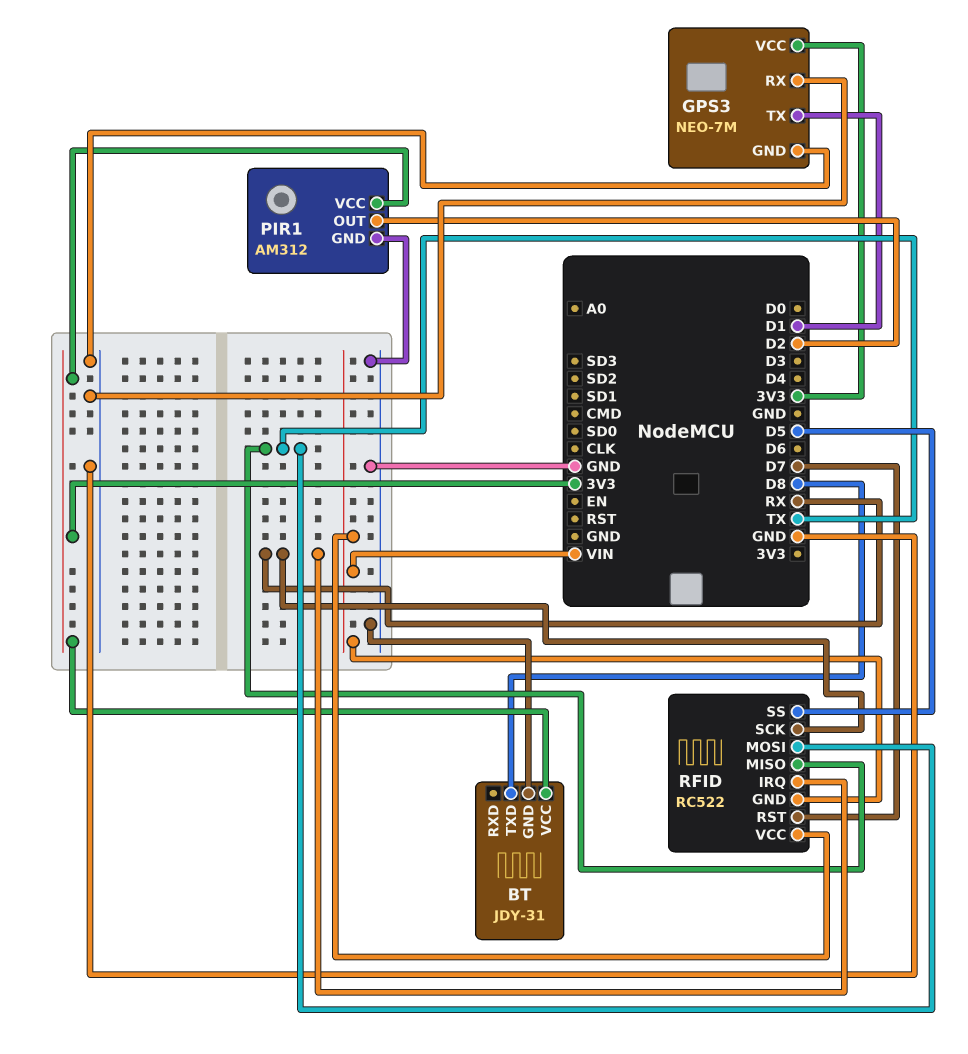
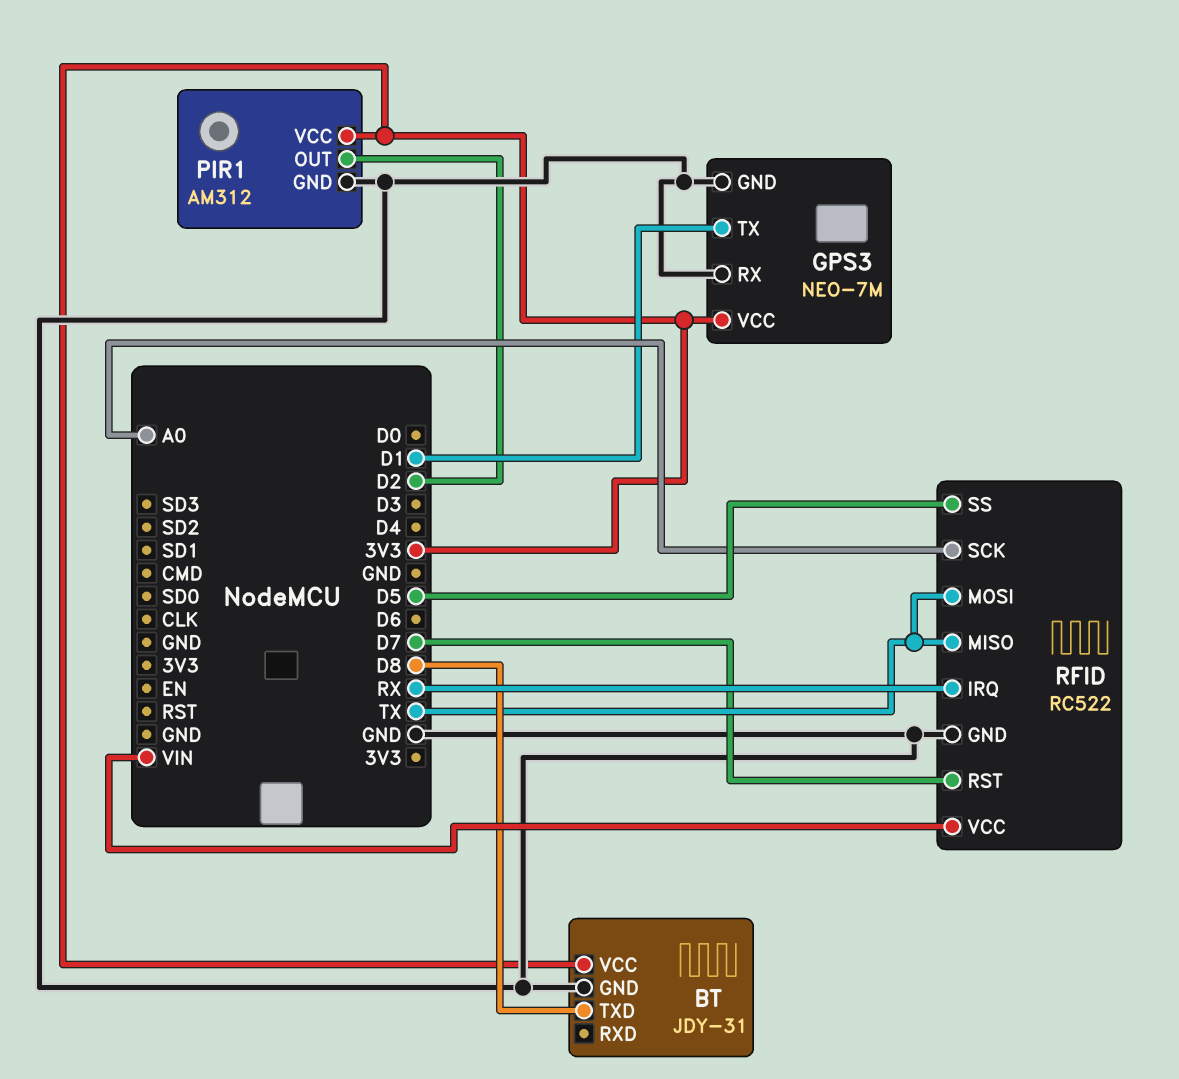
RFID pin GND: VIN -> GND
RFID pin SCK: RX -> A0

